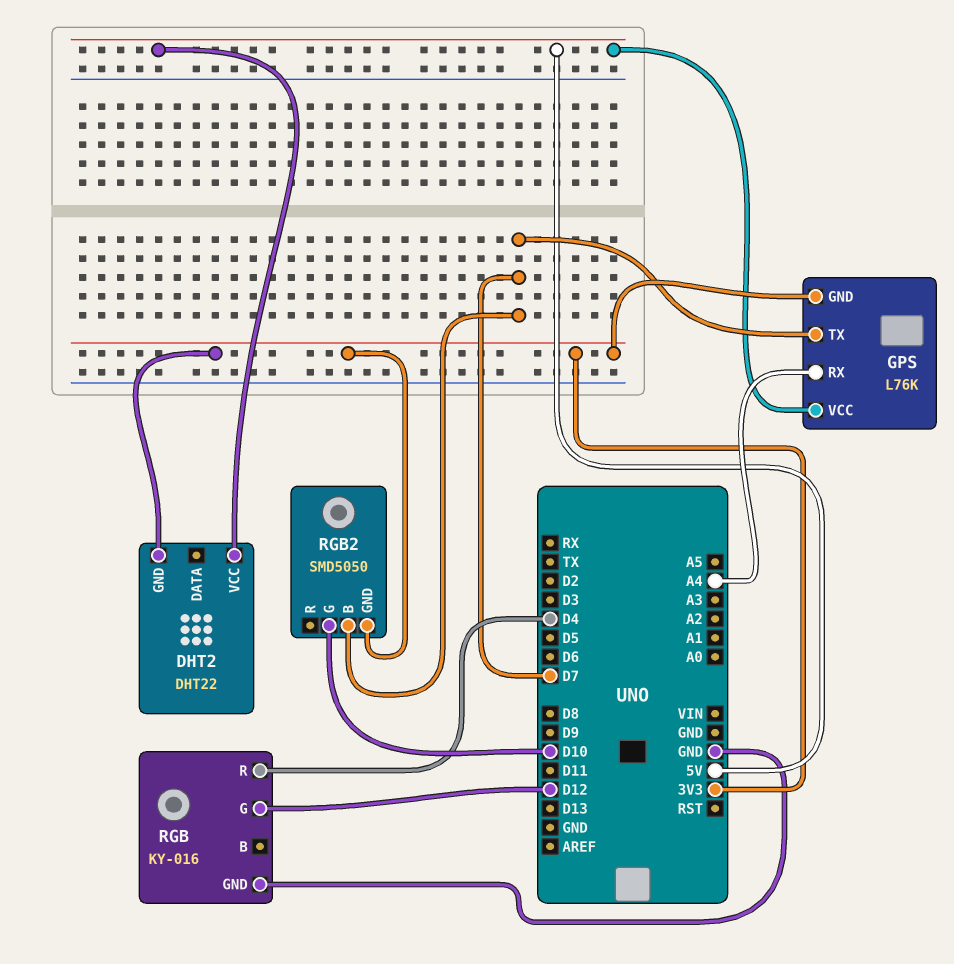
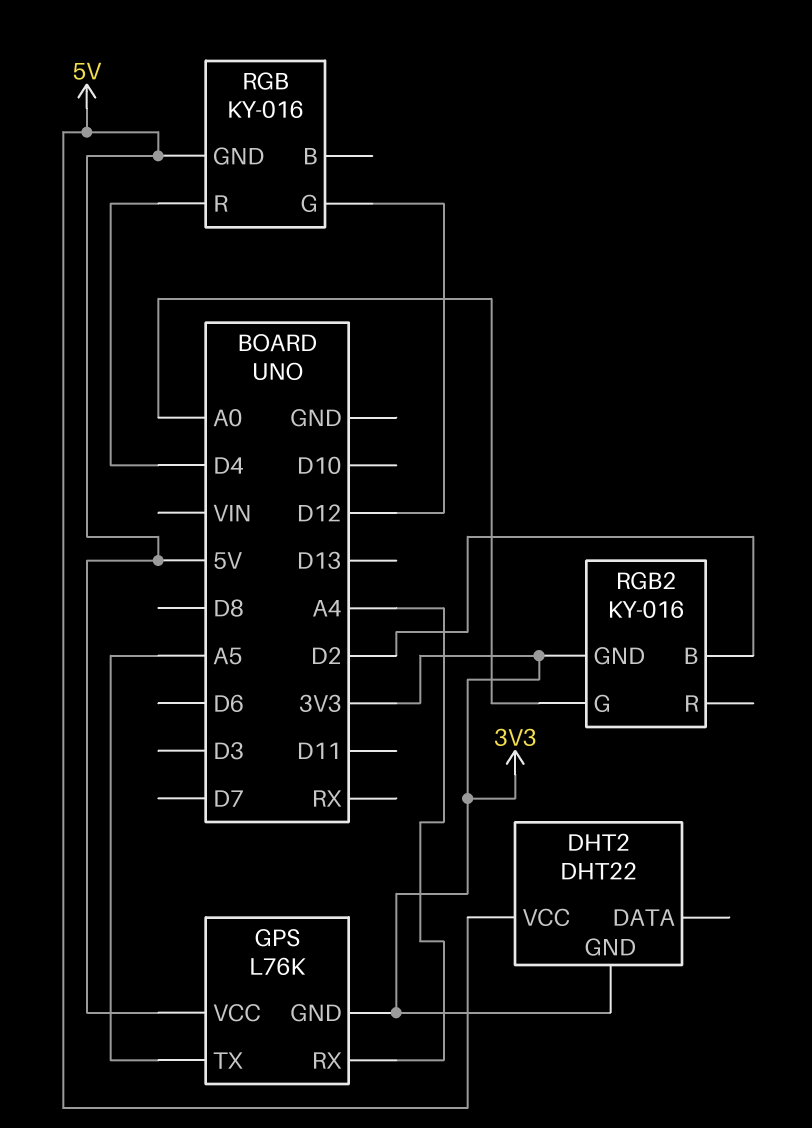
GPS pin TX: D7 -> A5
RGB pin GND: GND -> 5V
RGB2: SMD5050 -> KY-016
RGB2 pin B: D7 -> D2
RGB2 pin G: D10 -> A0

